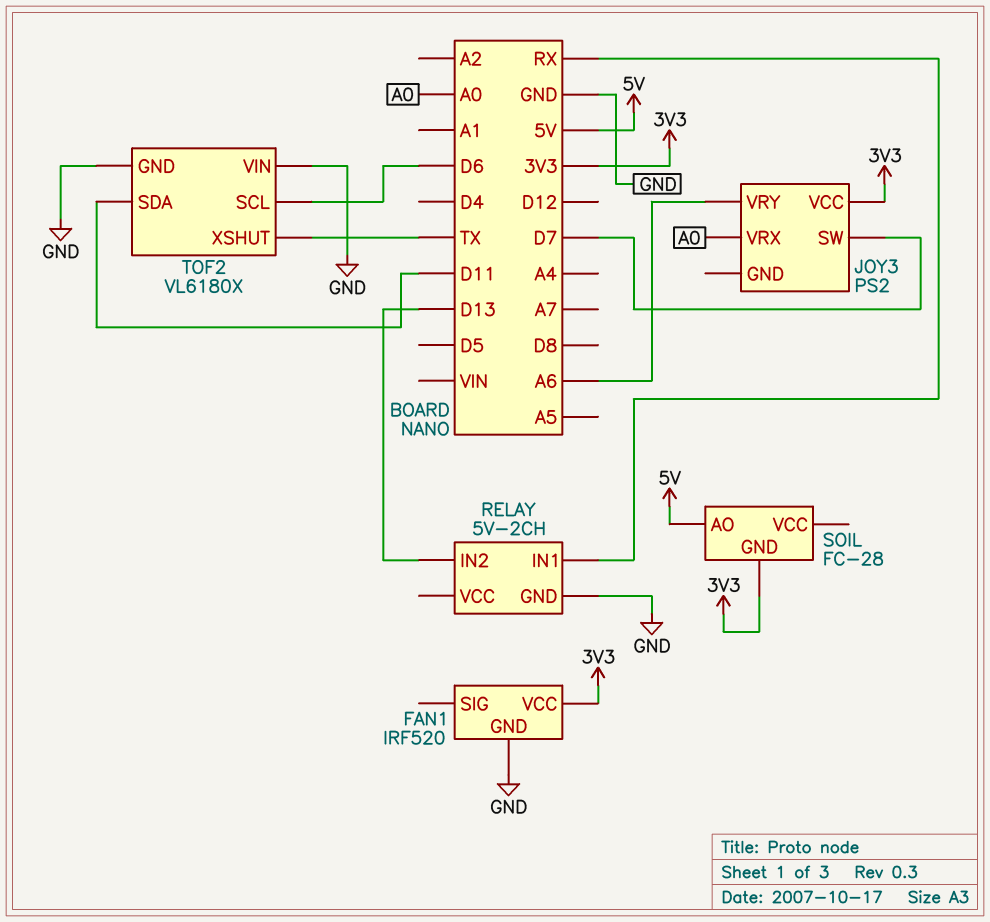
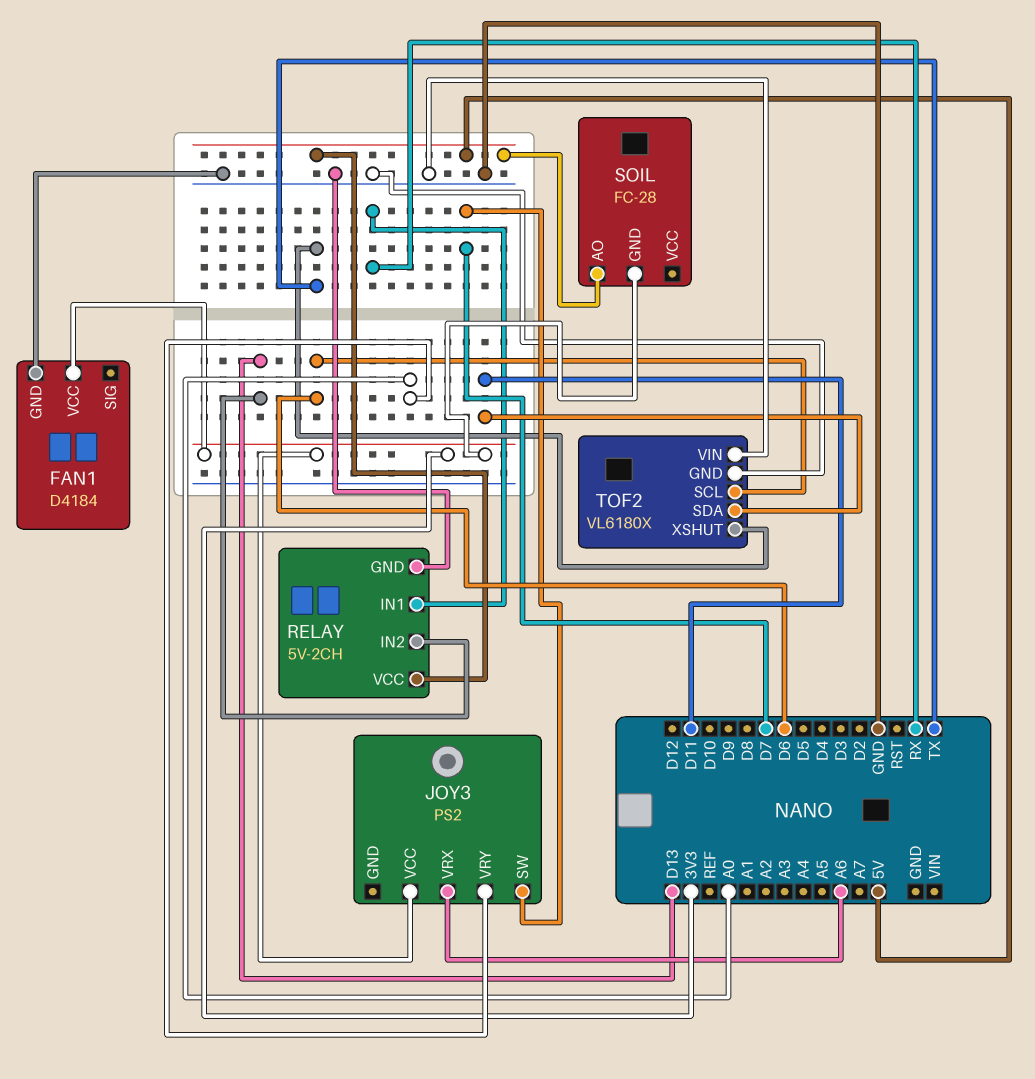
FAN1: IRF520 -> D4184
JOY3 pin VRX: A0 -> A6
JOY3 pin VRY: A6 -> A0
RELAY pin VCC: none -> 5V

